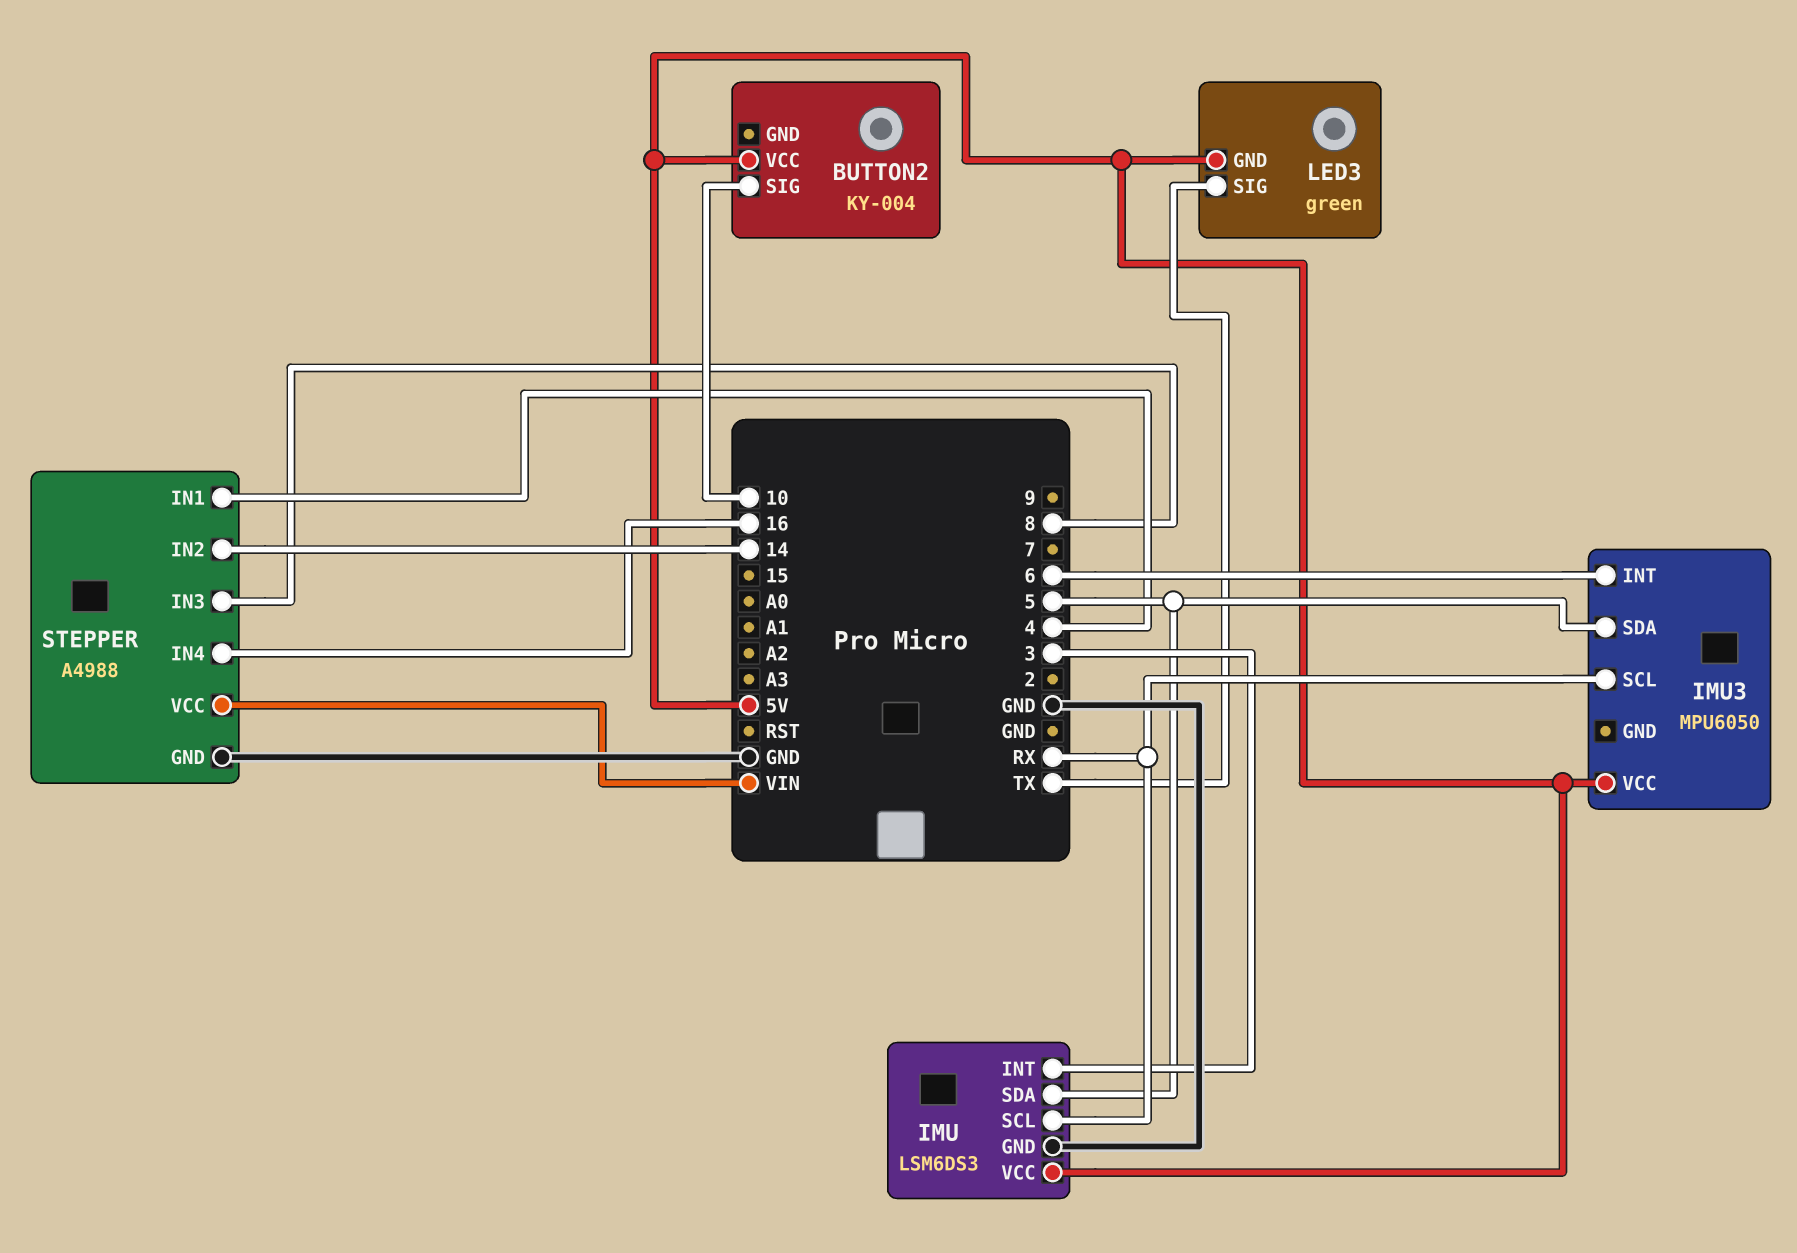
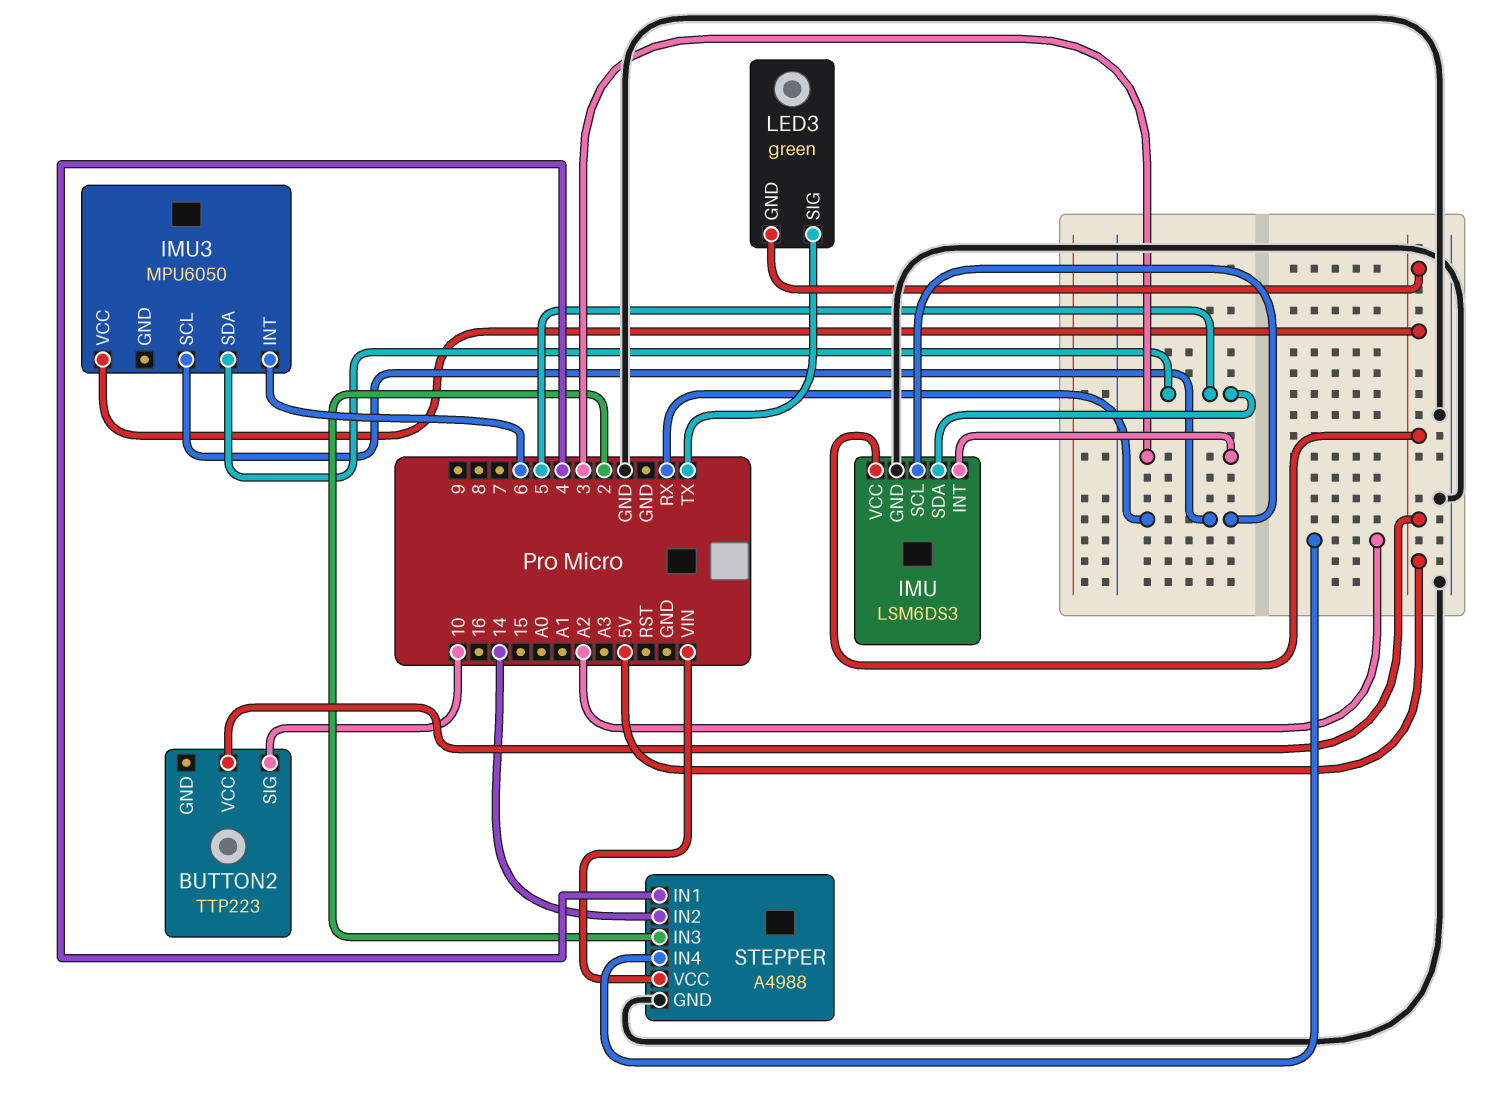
BUTTON2: KY-004 -> TTP223
STEPPER pin IN3: 8 -> 2
STEPPER pin IN4: 16 -> A2

